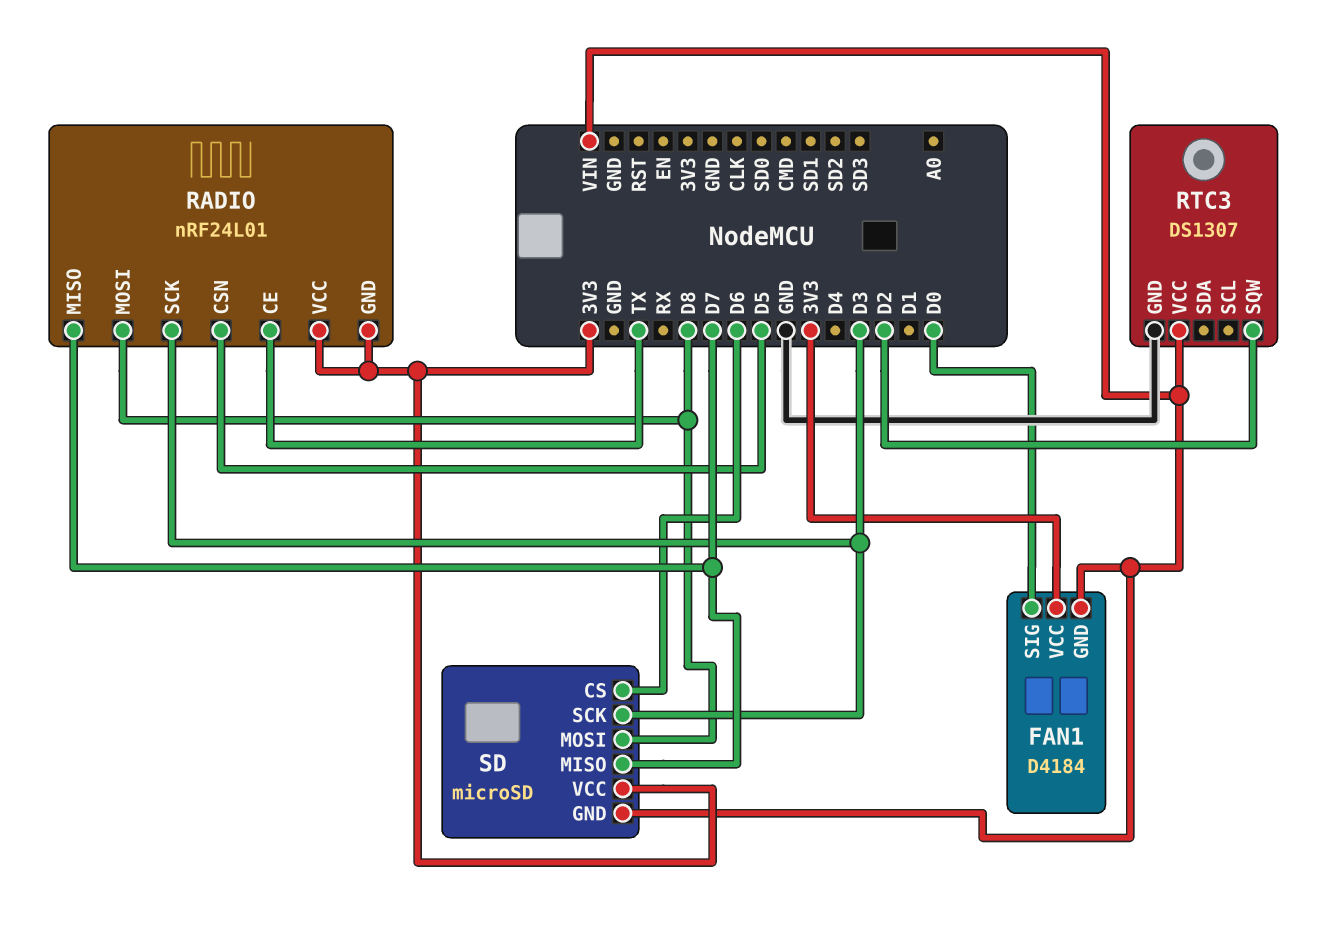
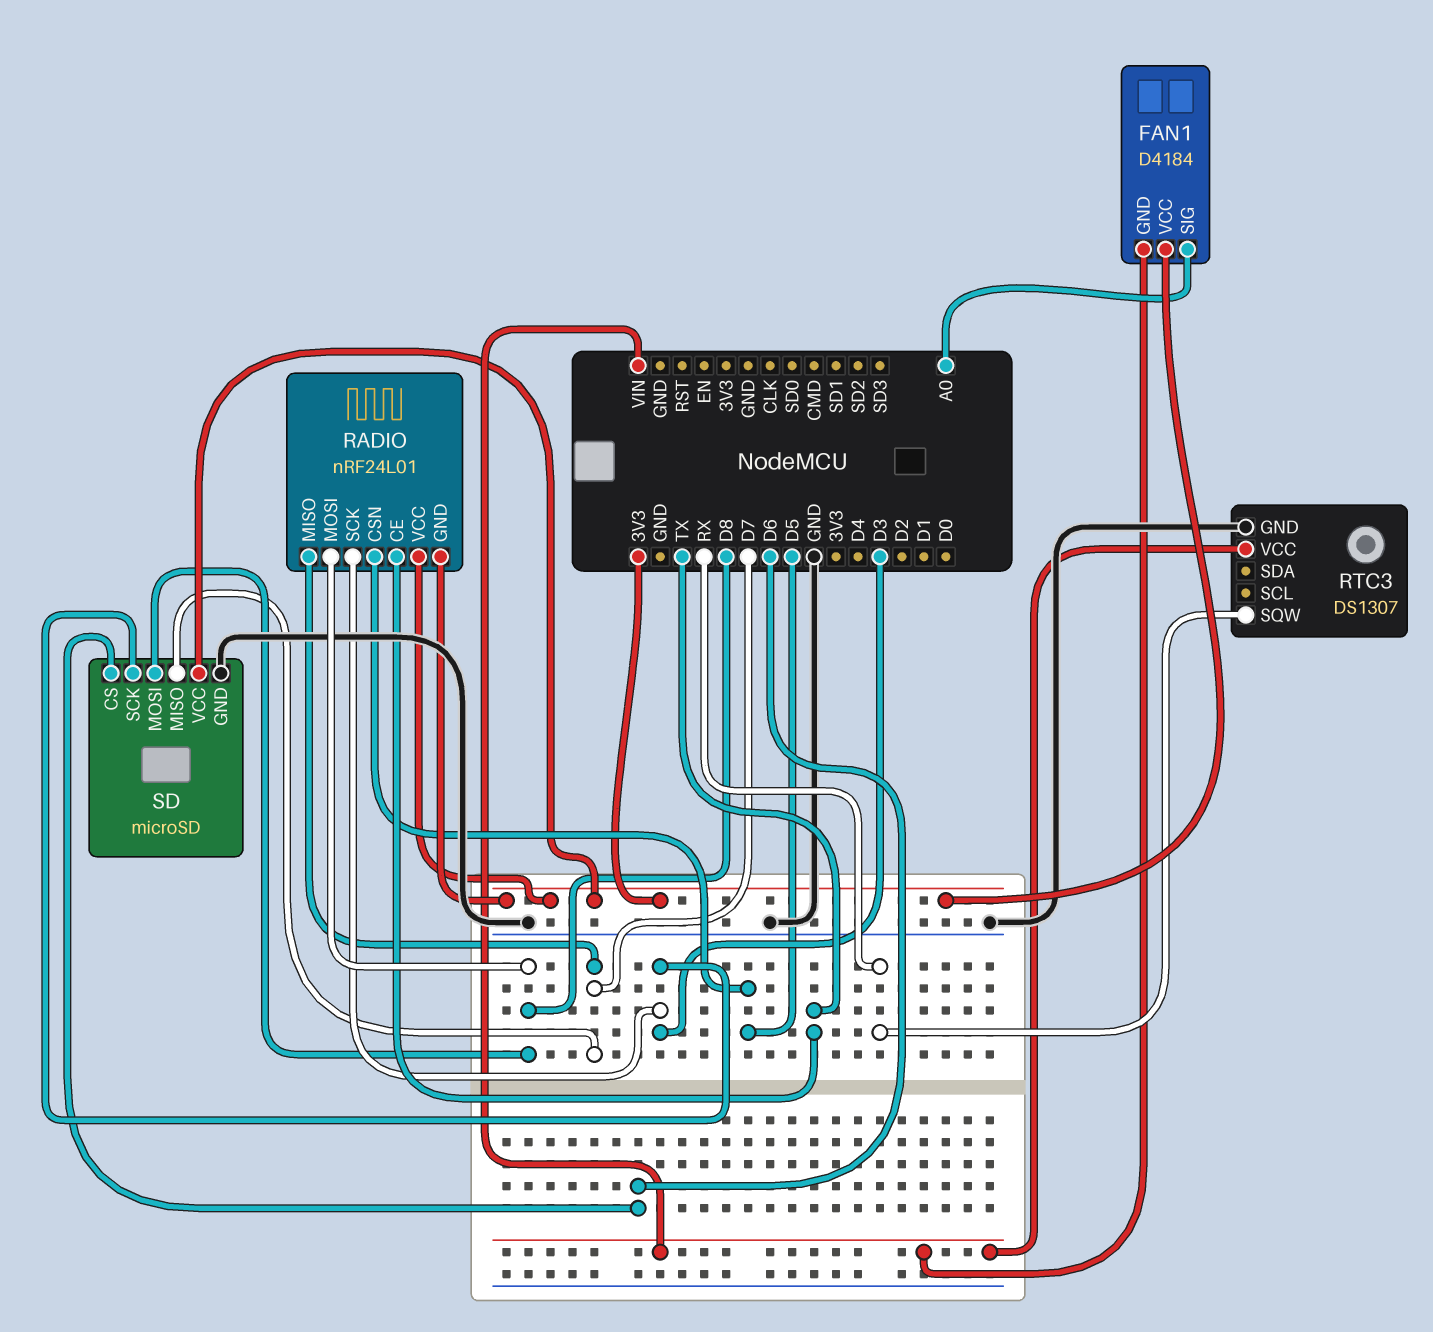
FAN1 pin SIG: D0 -> A0
RTC3 pin SQW: D2 -> RX
SD pin GND: VIN -> GND

